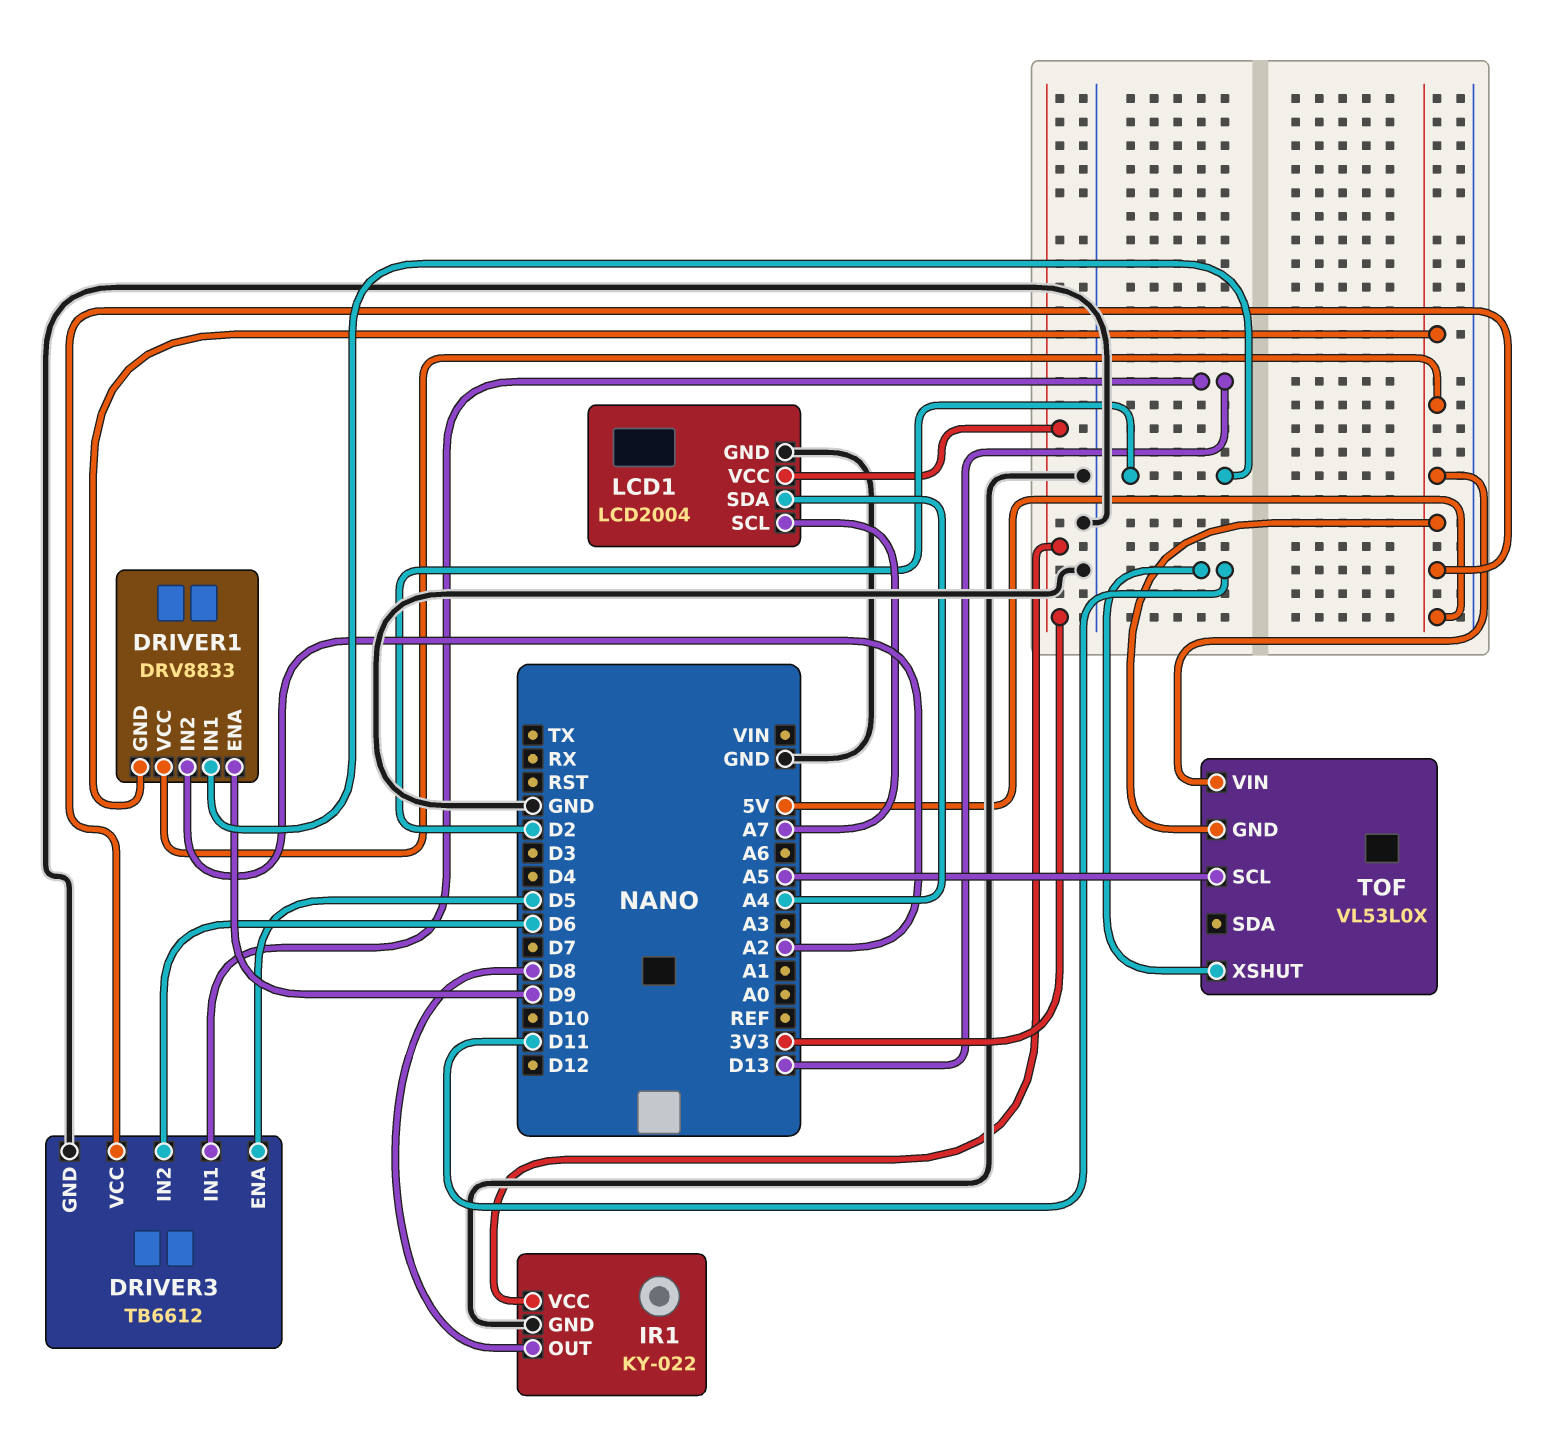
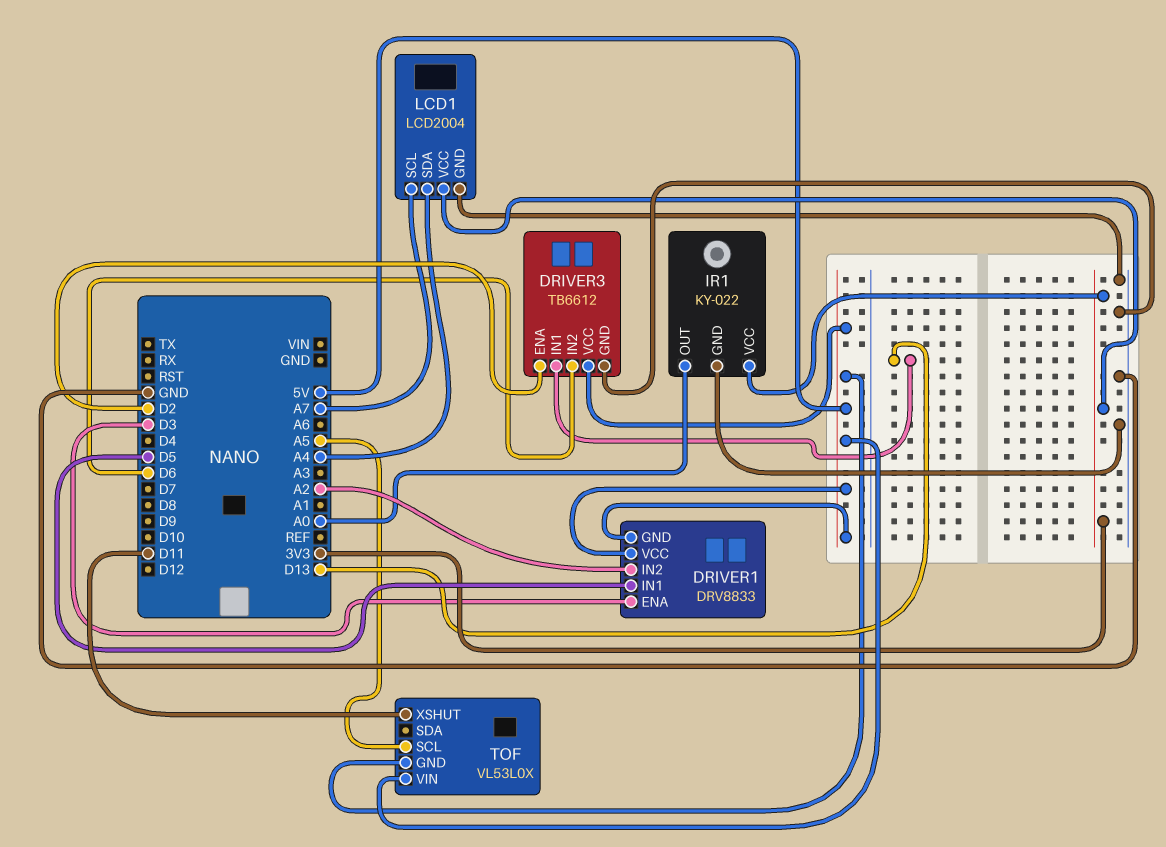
DRIVER1 pin ENA: D9 -> D3
DRIVER1 pin IN1: D2 -> D5
DRIVER3 pin ENA: D5 -> D2
IR1 pin OUT: D8 -> A0

